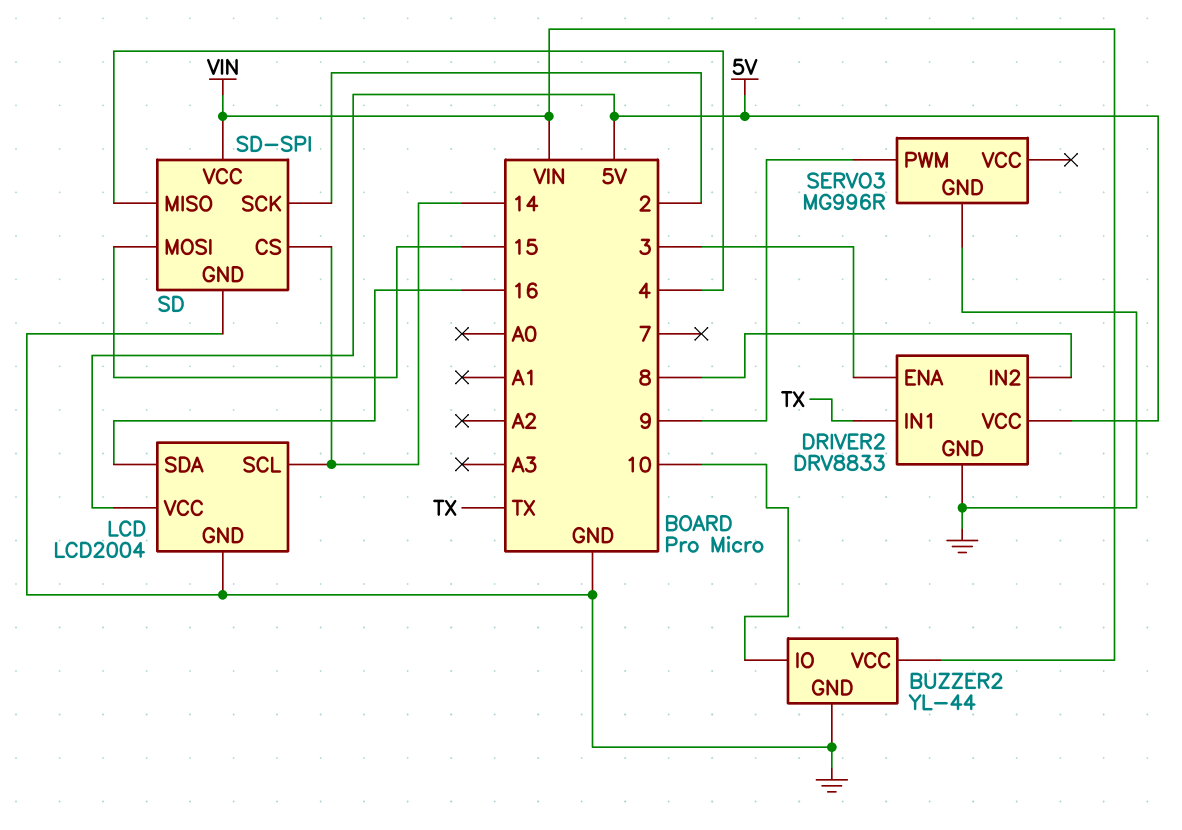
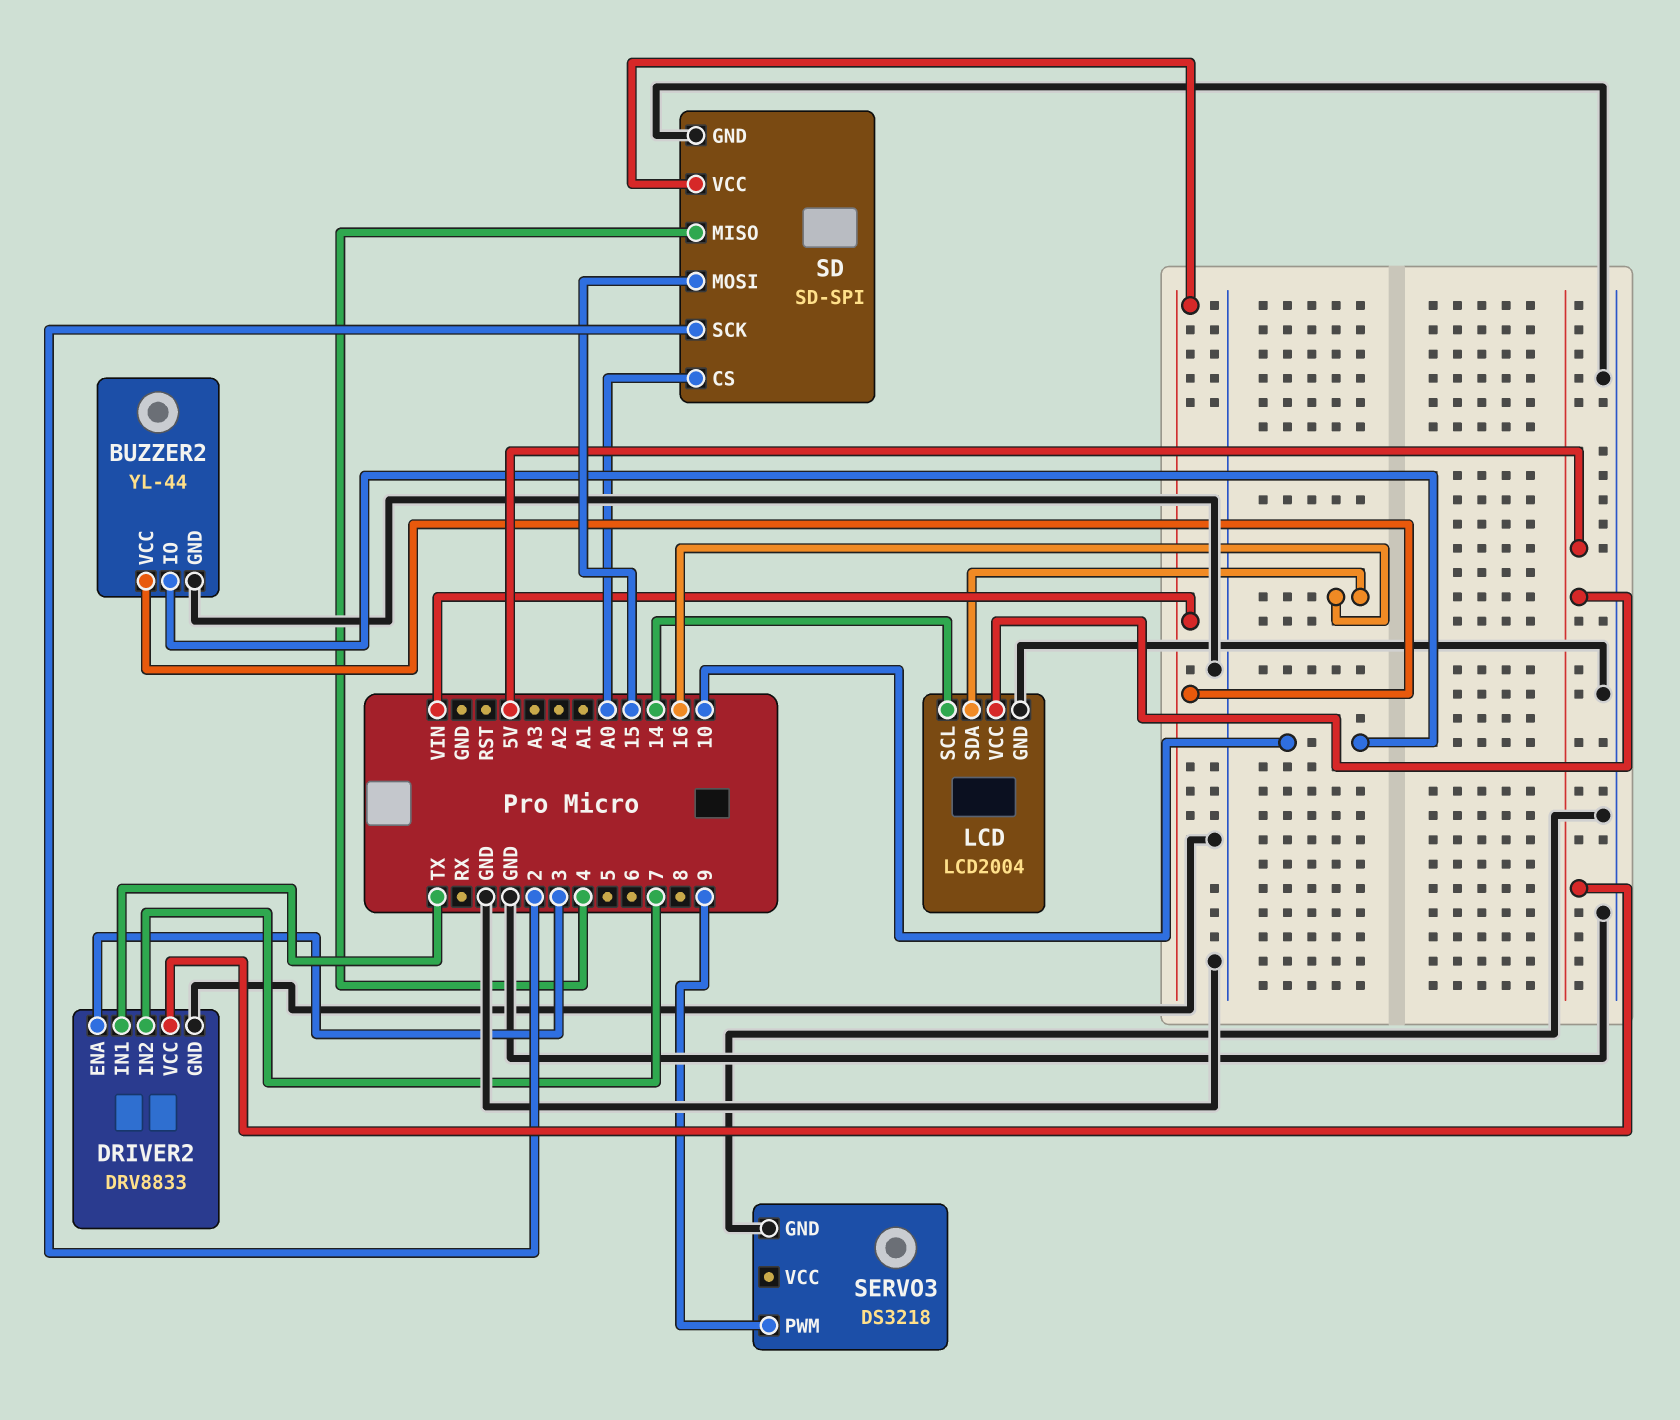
DRIVER2 pin IN2: 8 -> 7
SD pin CS: 14 -> A0
SERVO3: MG996R -> DS3218

